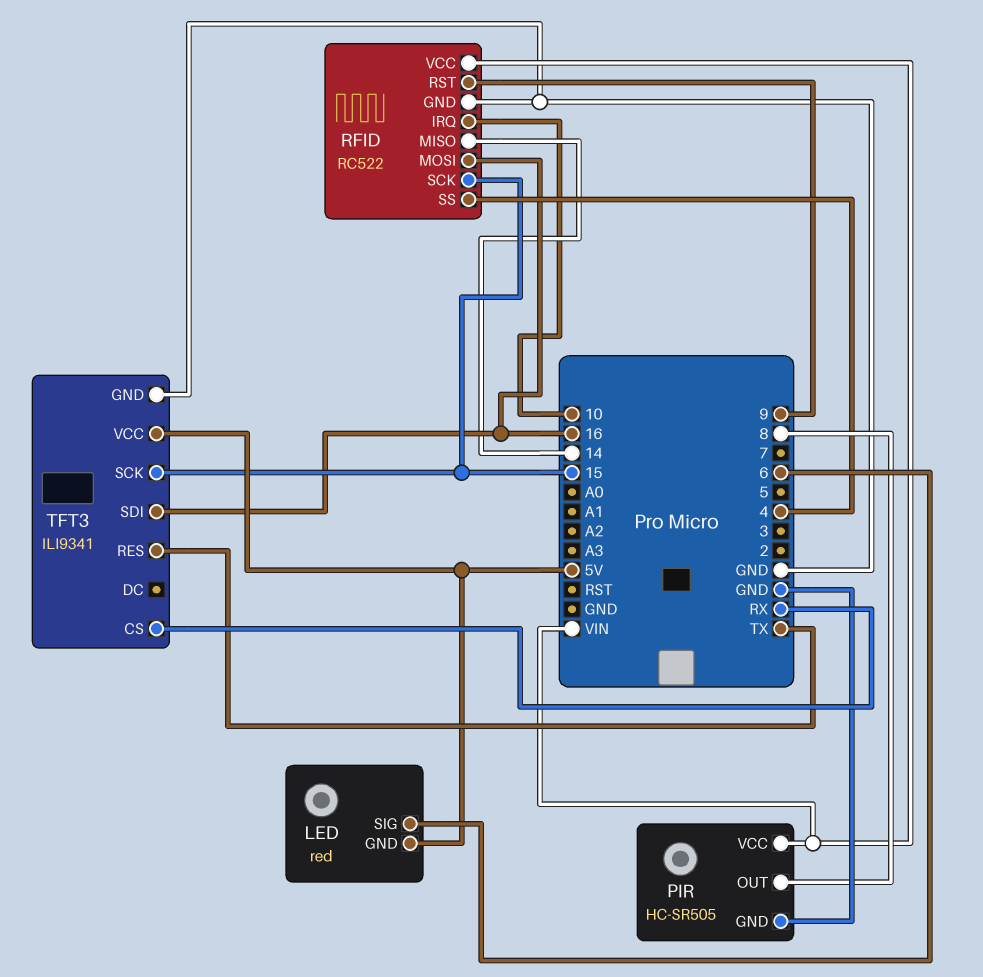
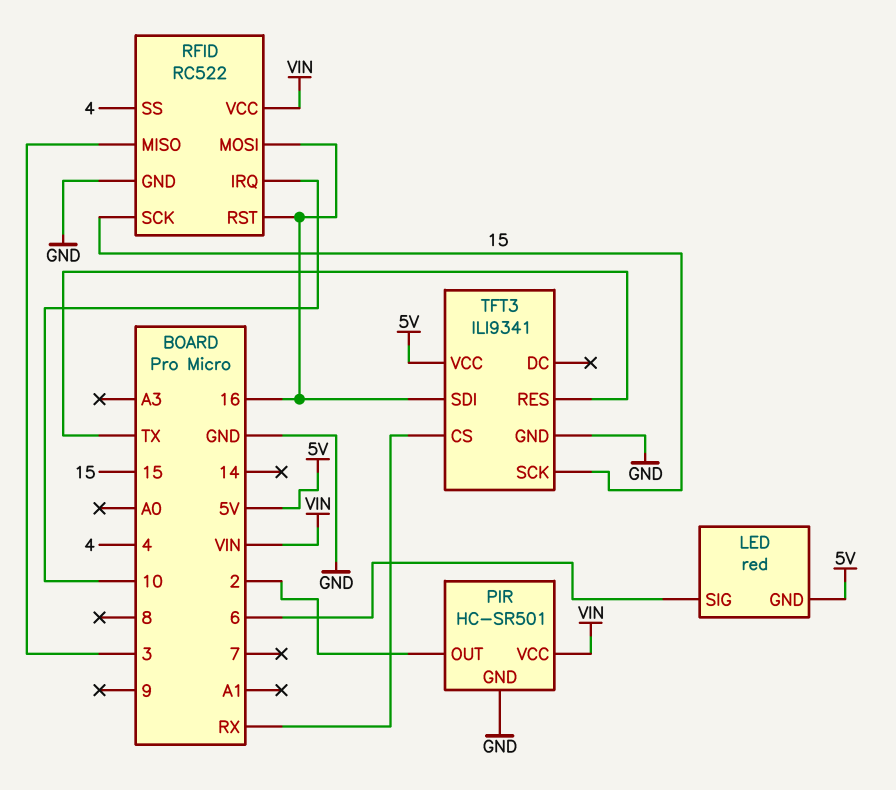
PIR: HC-SR505 -> HC-SR501
PIR pin OUT: 8 -> 2
RFID pin MISO: 14 -> 3
RFID pin RST: 9 -> 16

